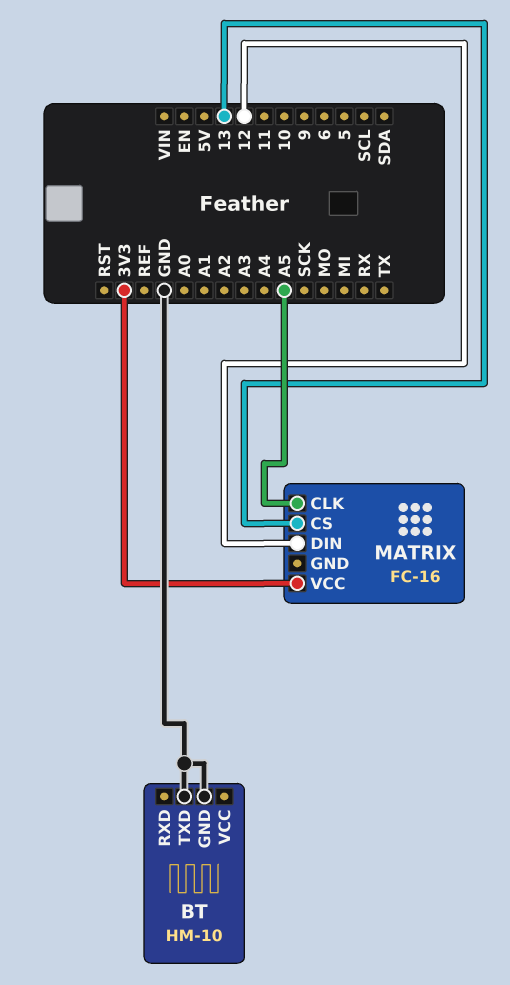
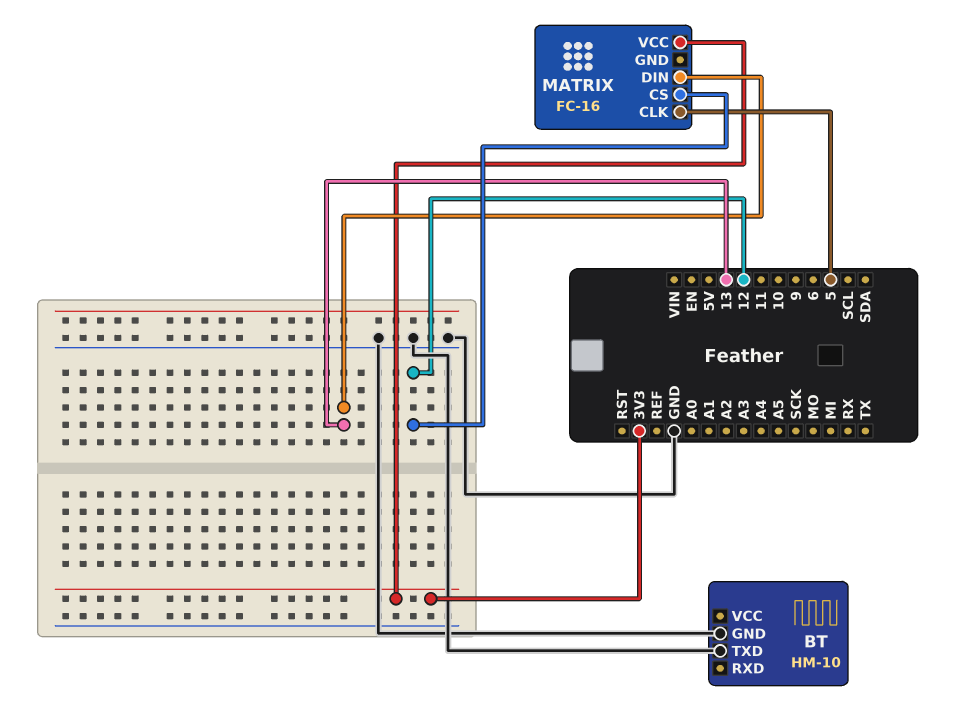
MATRIX pin CLK: A5 -> 5
MATRIX pin CS: 13 -> 12
MATRIX pin DIN: 12 -> 13

